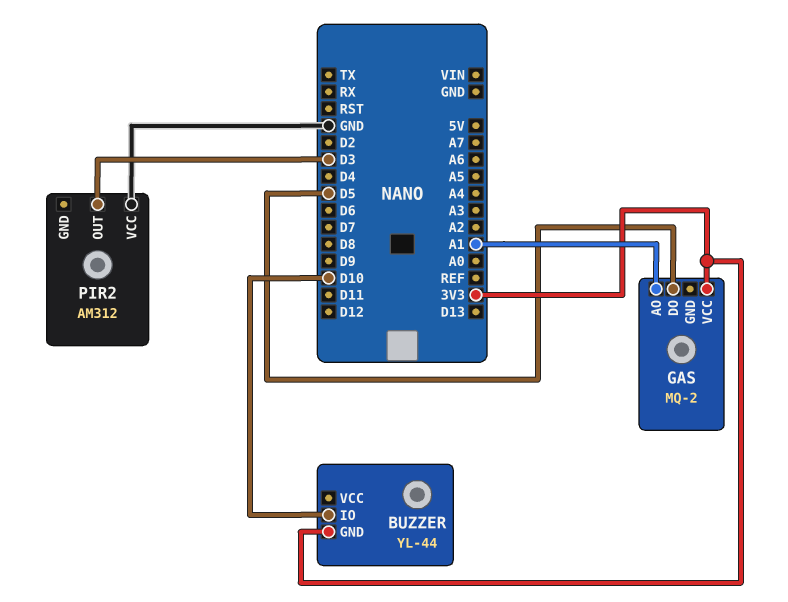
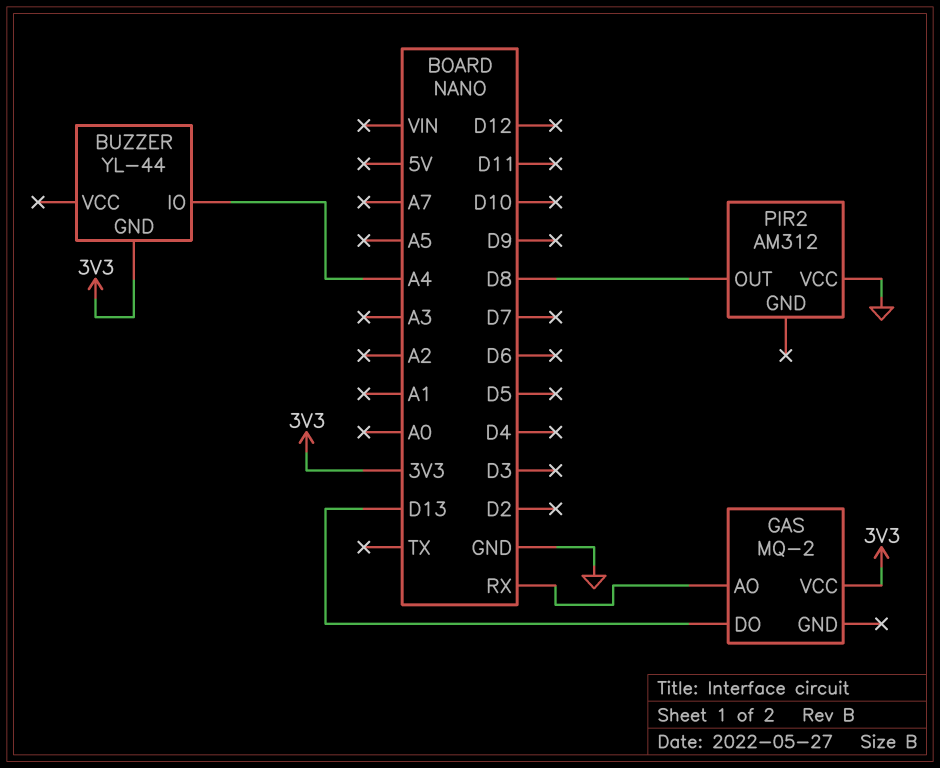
BUZZER pin IO: D10 -> A4
GAS pin AO: A1 -> RX
GAS pin DO: D5 -> D13
PIR2 pin OUT: D3 -> D8

